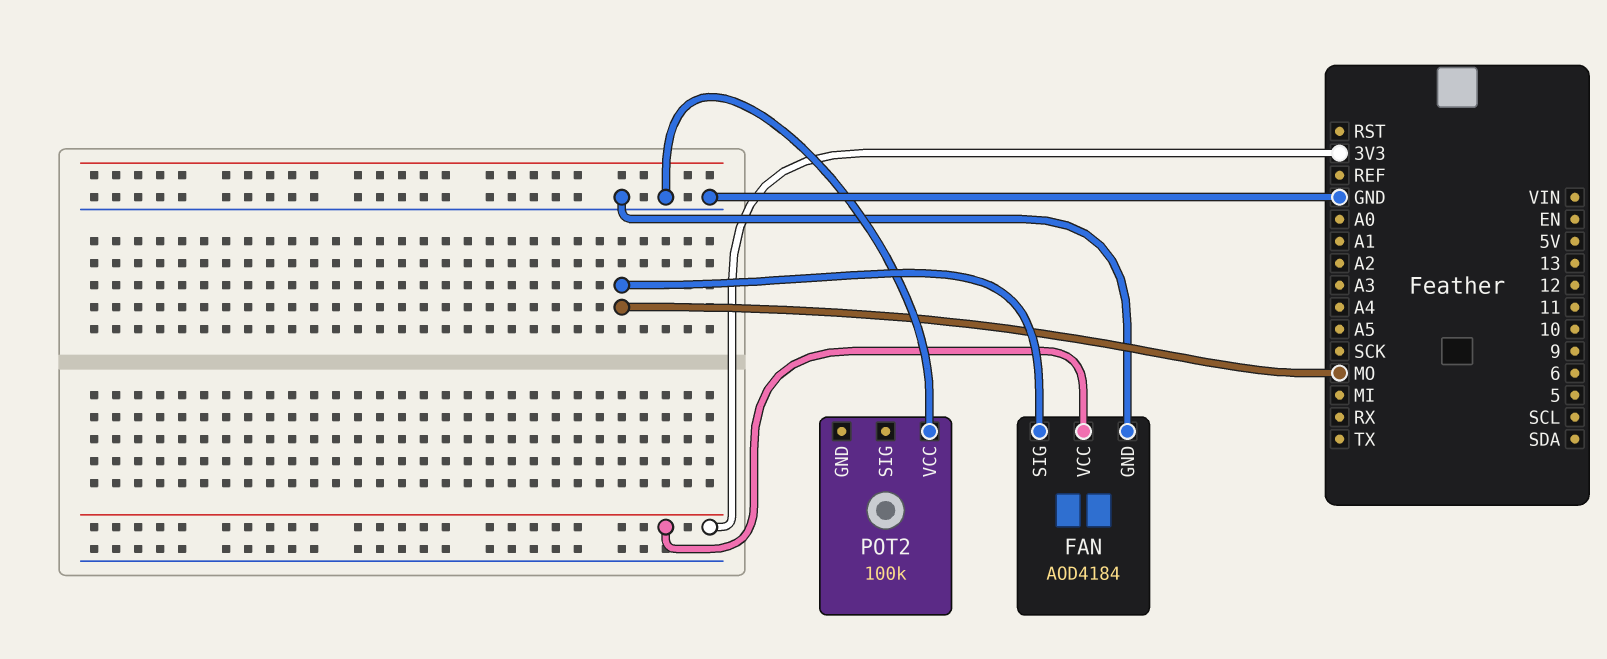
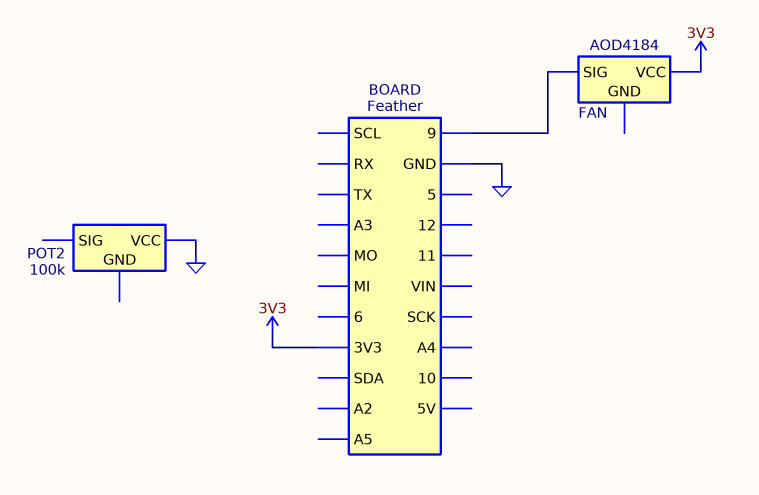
FAN pin GND: GND -> none
FAN pin SIG: MO -> 9

